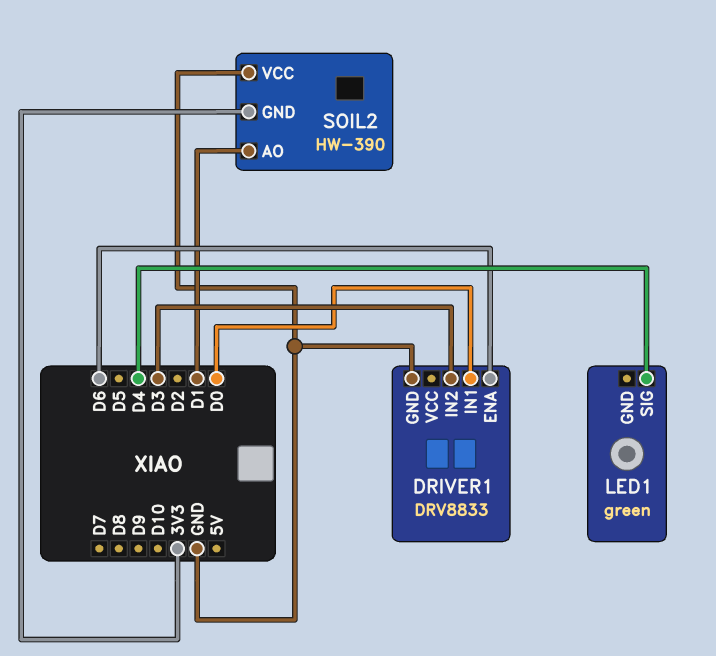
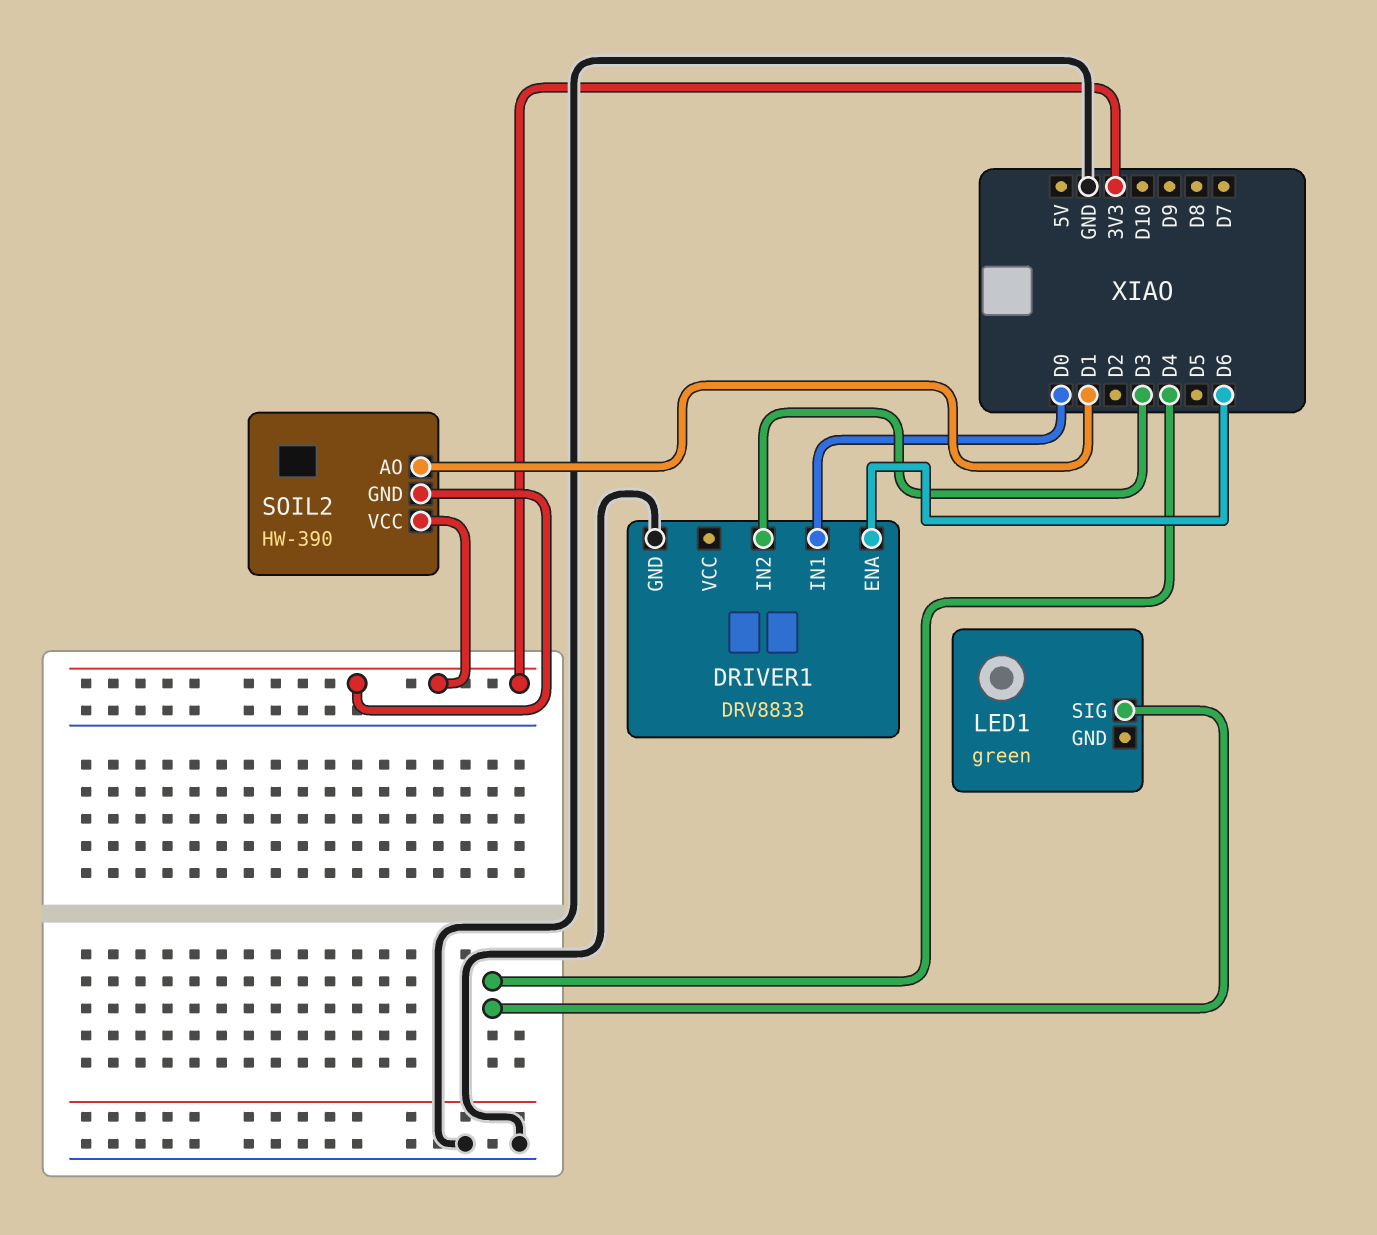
SOIL2 pin VCC: GND -> 3V3

